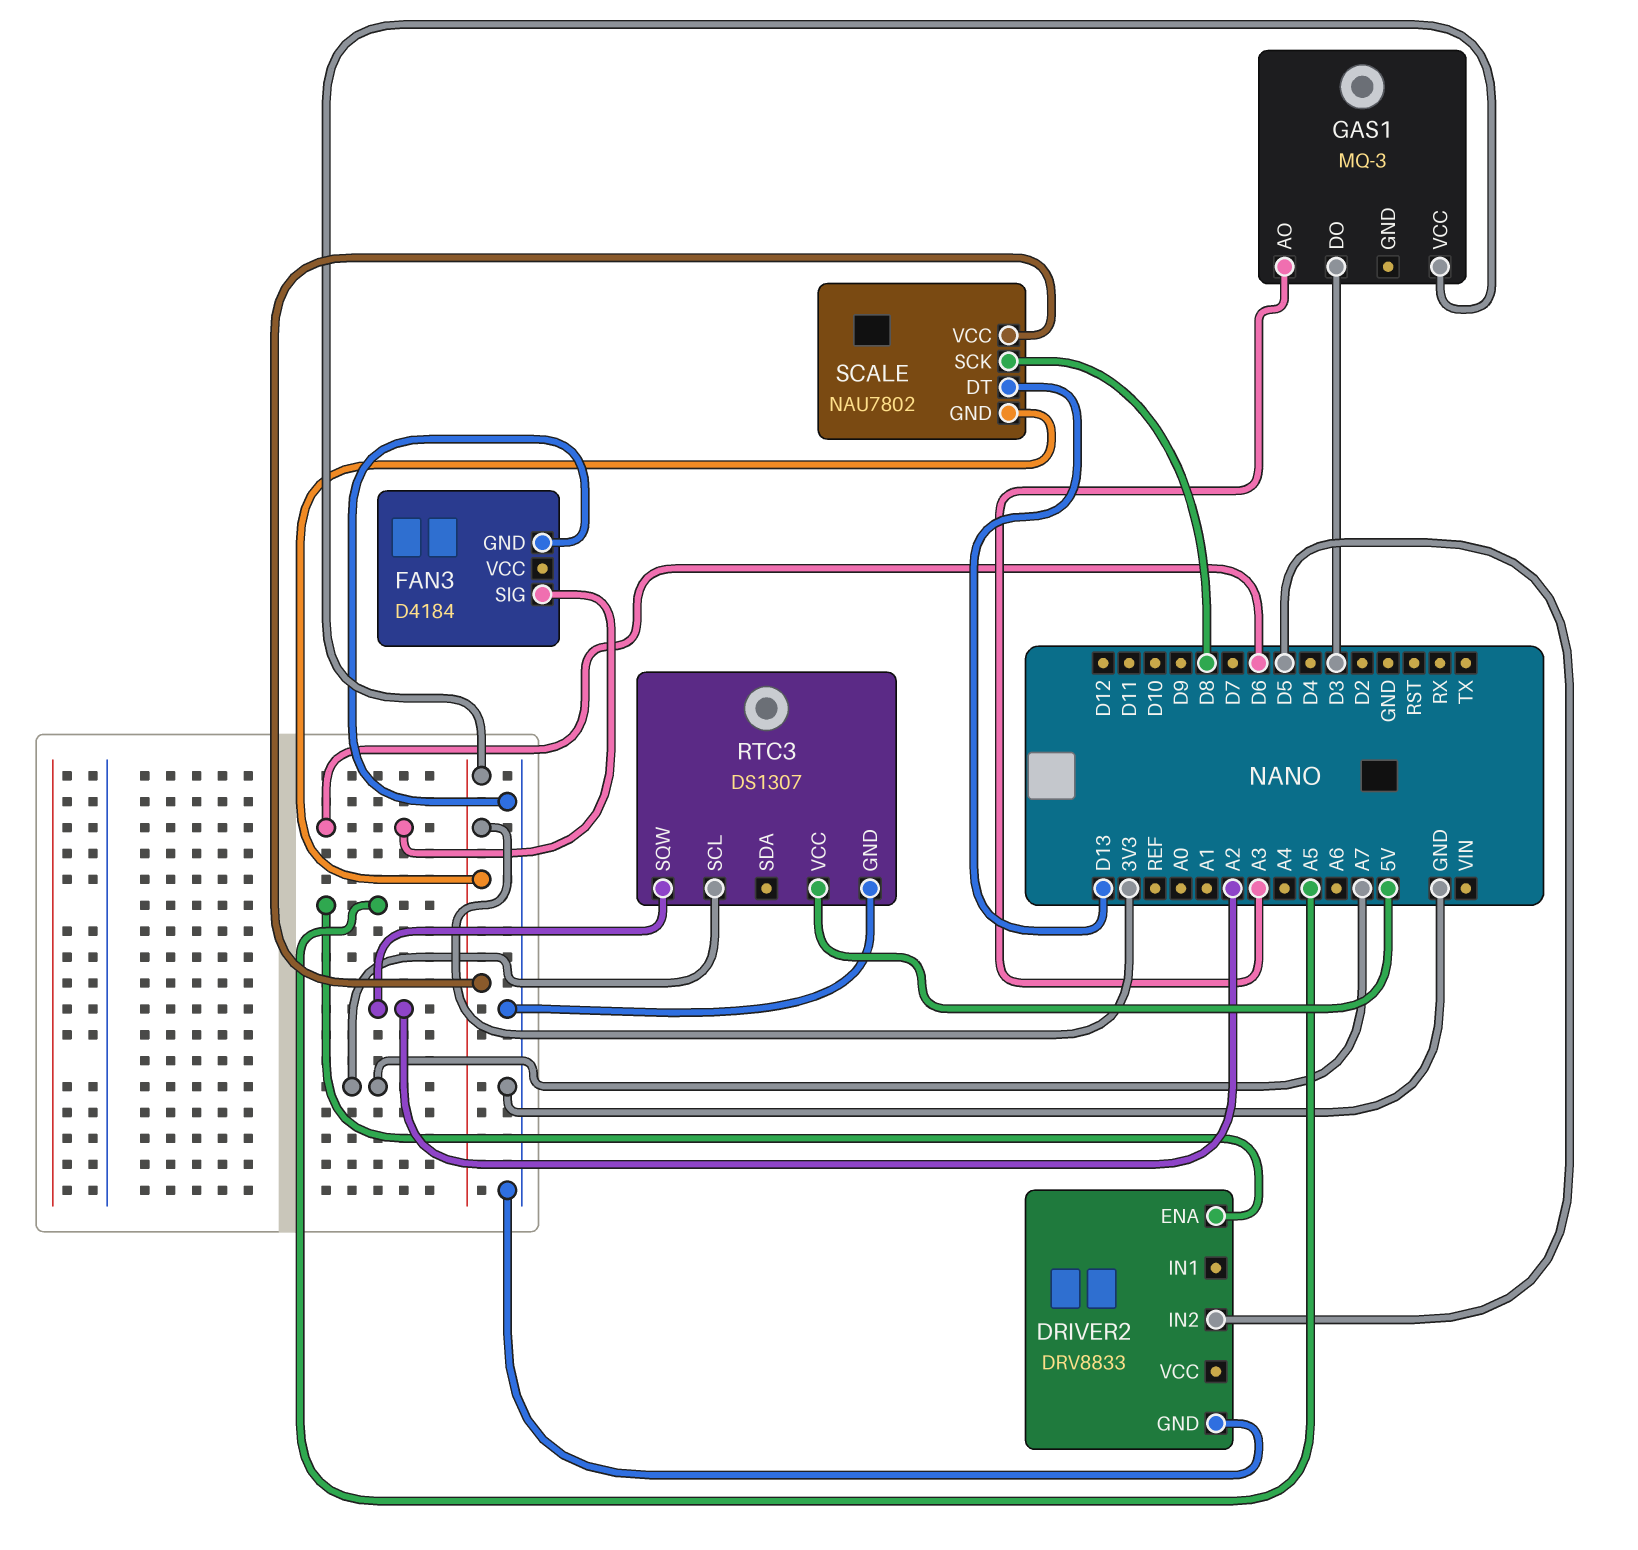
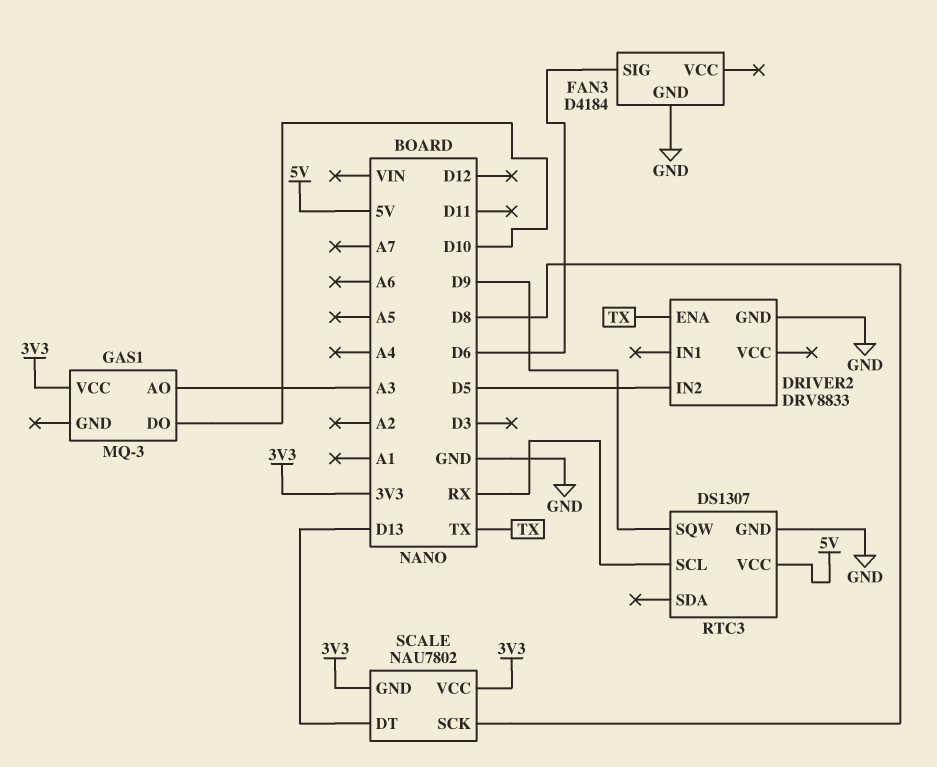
DRIVER2 pin ENA: A5 -> TX
GAS1 pin DO: D3 -> D10
RTC3 pin SCL: A7 -> RX
RTC3 pin SQW: A2 -> D9

